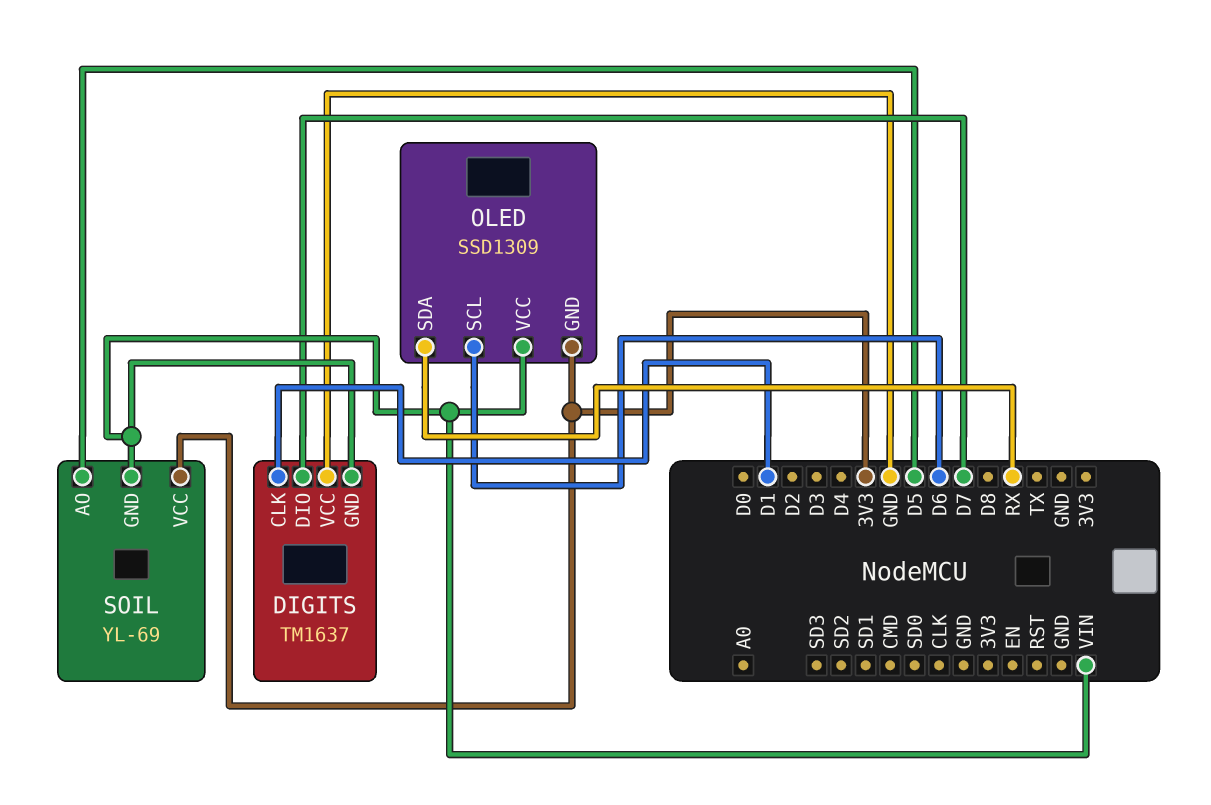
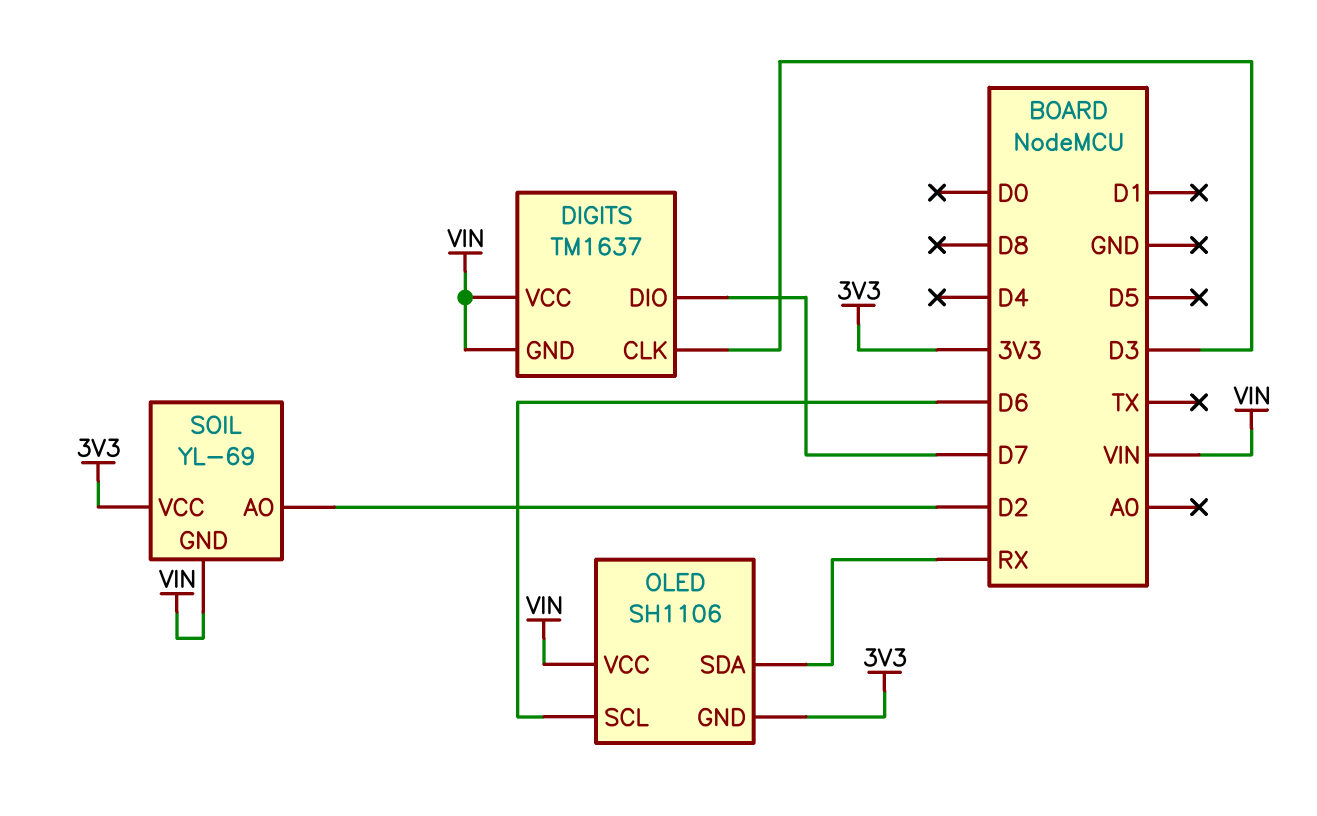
DIGITS pin CLK: D1 -> D3
DIGITS pin VCC: GND -> VIN
OLED: SSD1309 -> SH1106
SOIL pin AO: D5 -> D2

